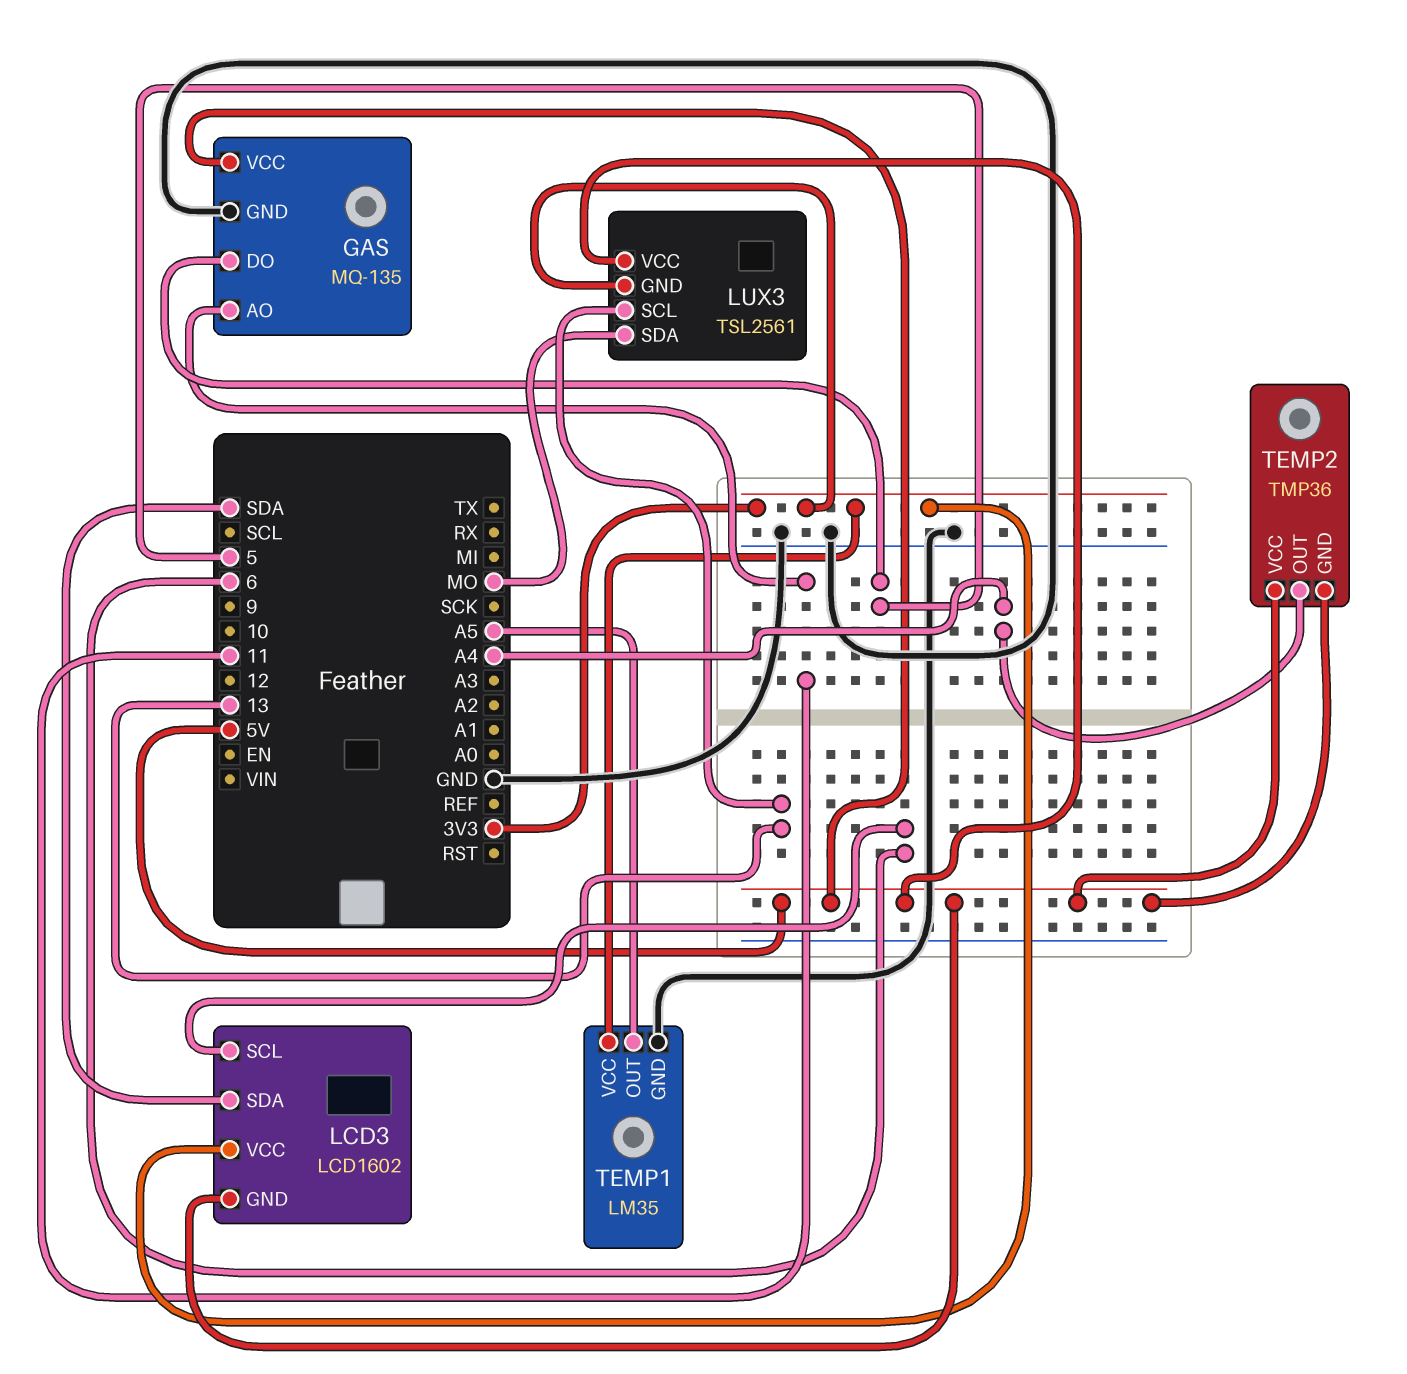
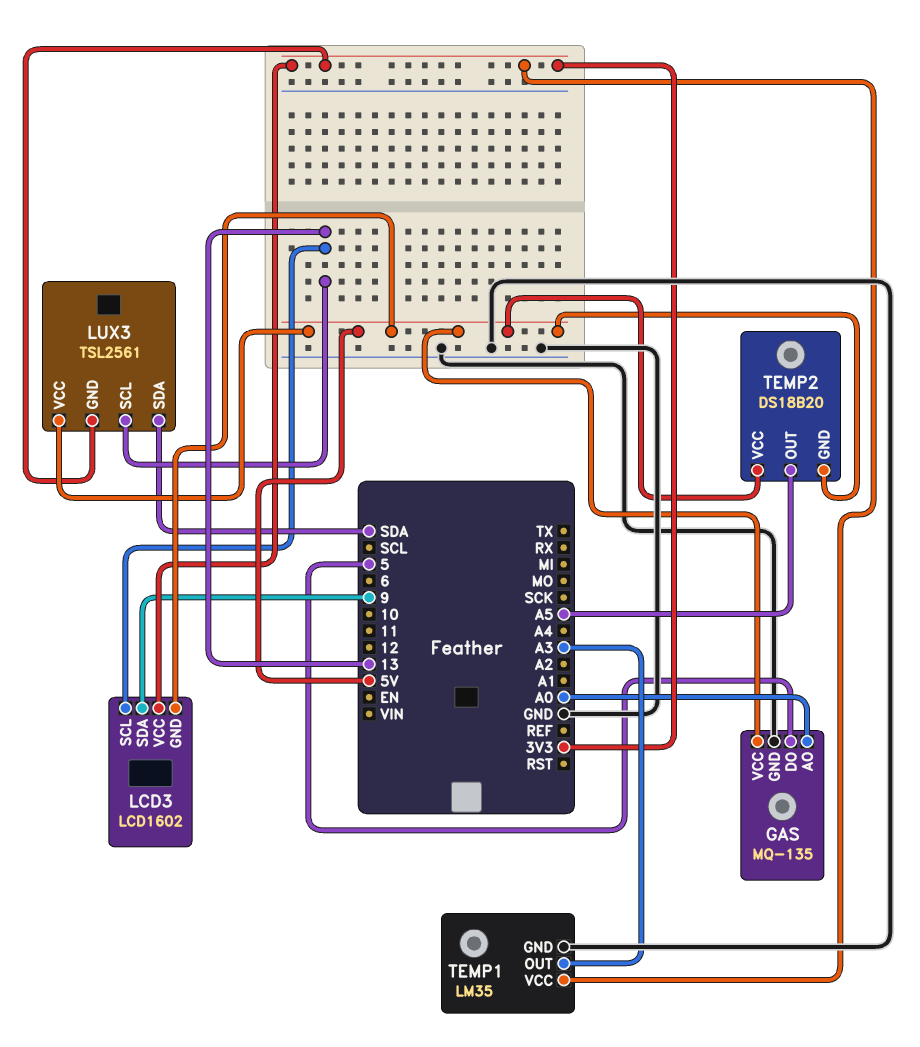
GAS pin AO: 11 -> A0
LCD3 pin SCL: 6 -> 13
LCD3 pin SDA: SDA -> 9
LUX3 pin SDA: MO -> SDA
TEMP1 pin OUT: A5 -> A3
TEMP2: TMP36 -> DS18B20
TEMP2 pin OUT: A4 -> A5

